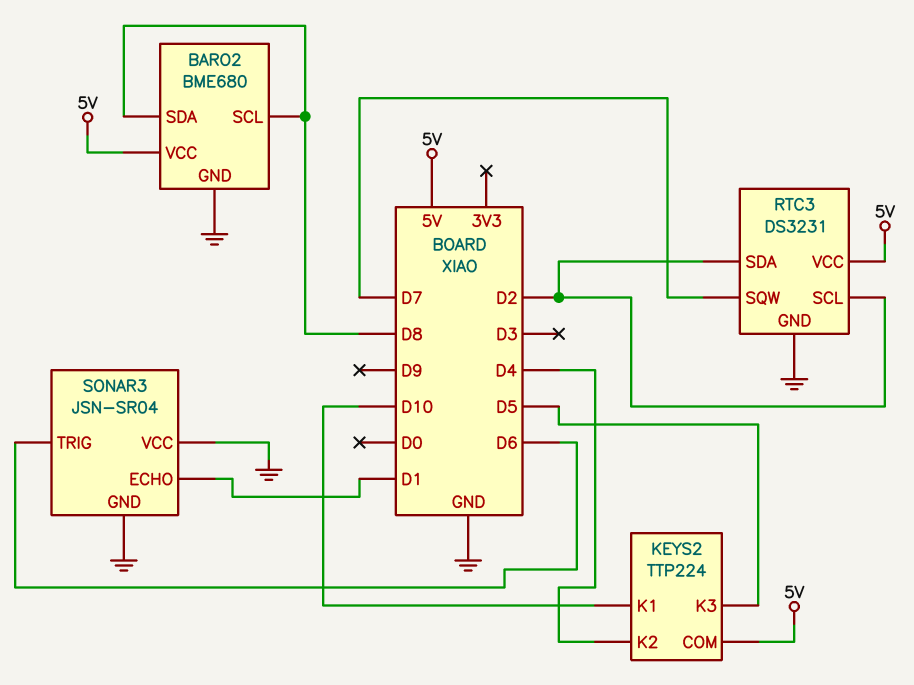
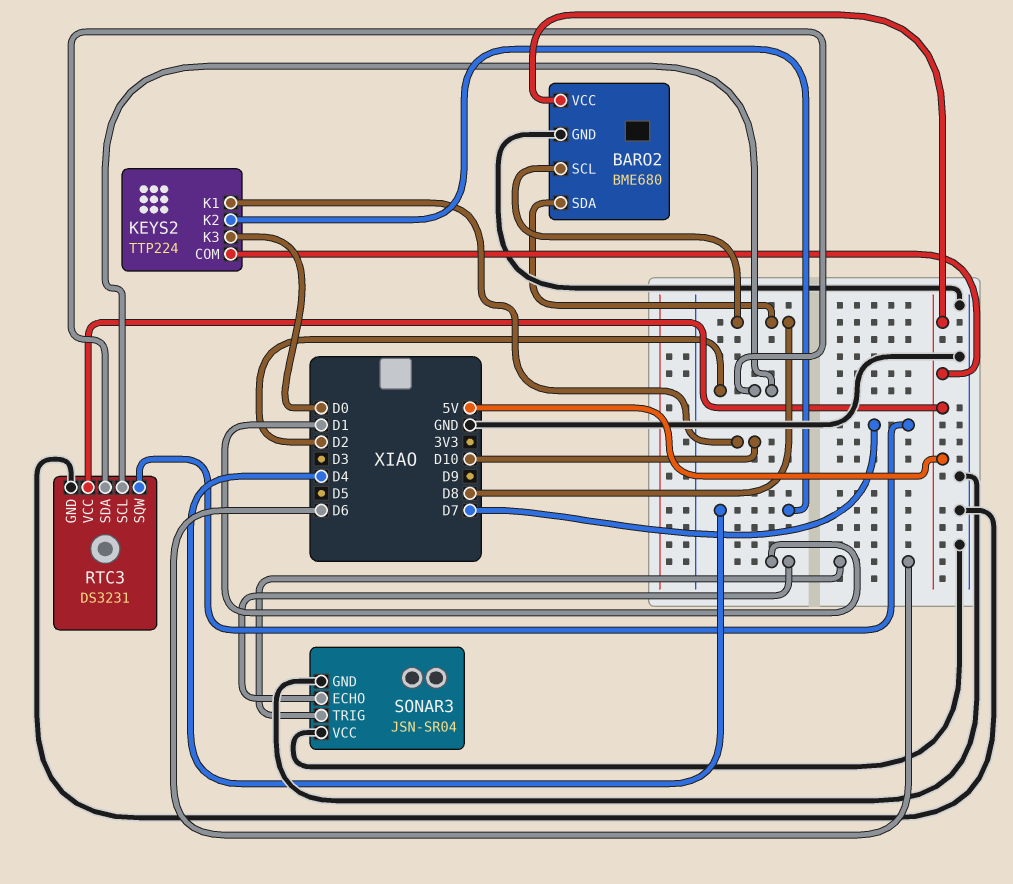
KEYS2 pin K3: D5 -> D0

